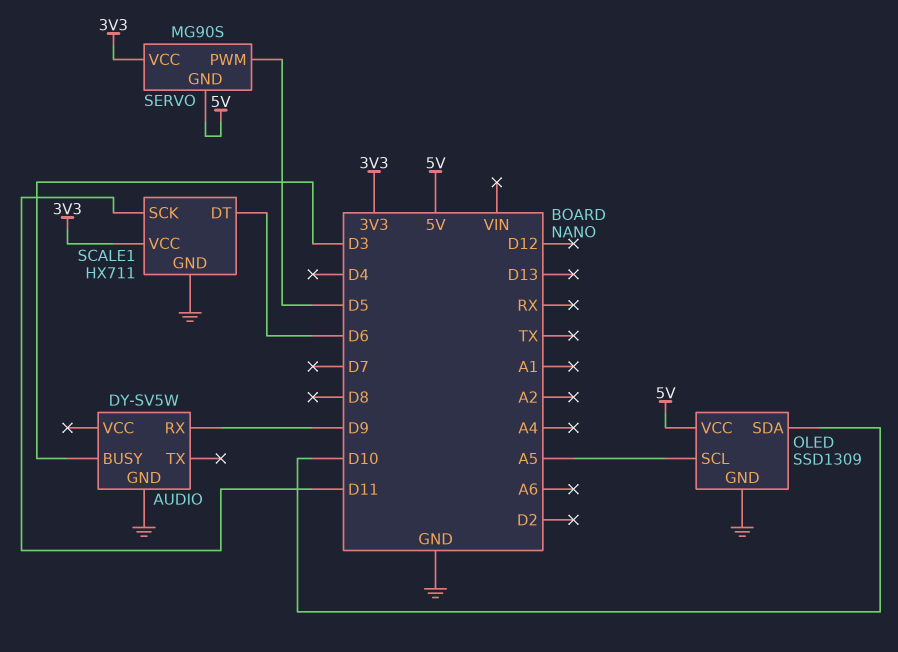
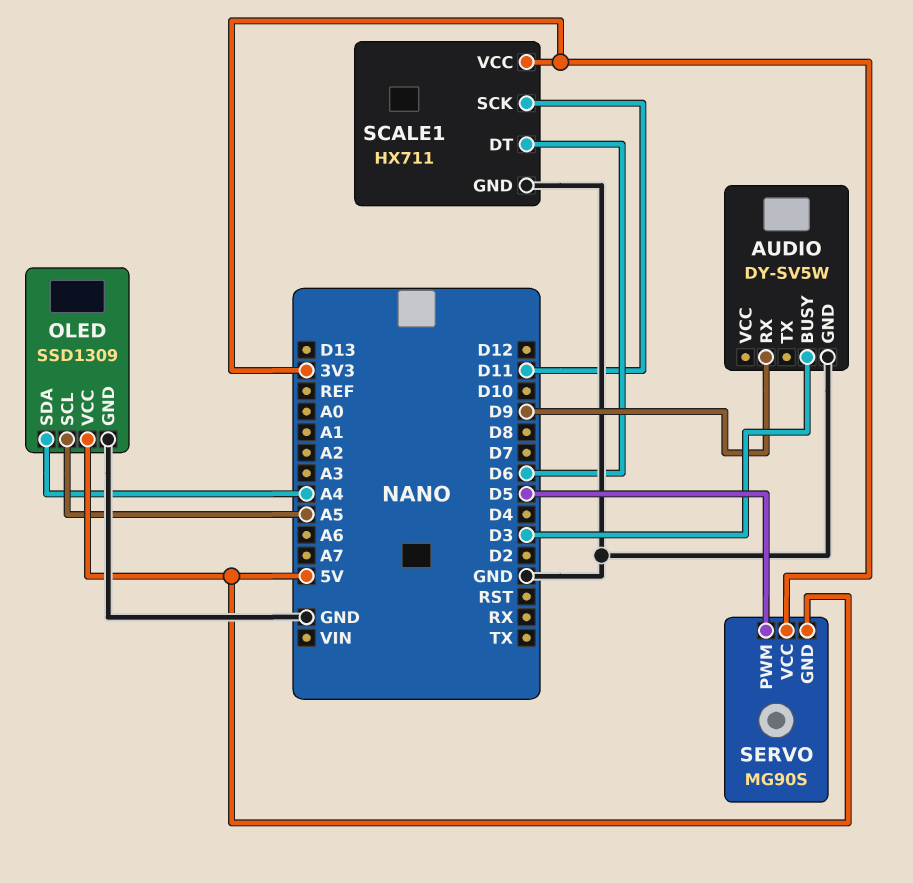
OLED pin SDA: D10 -> A4

